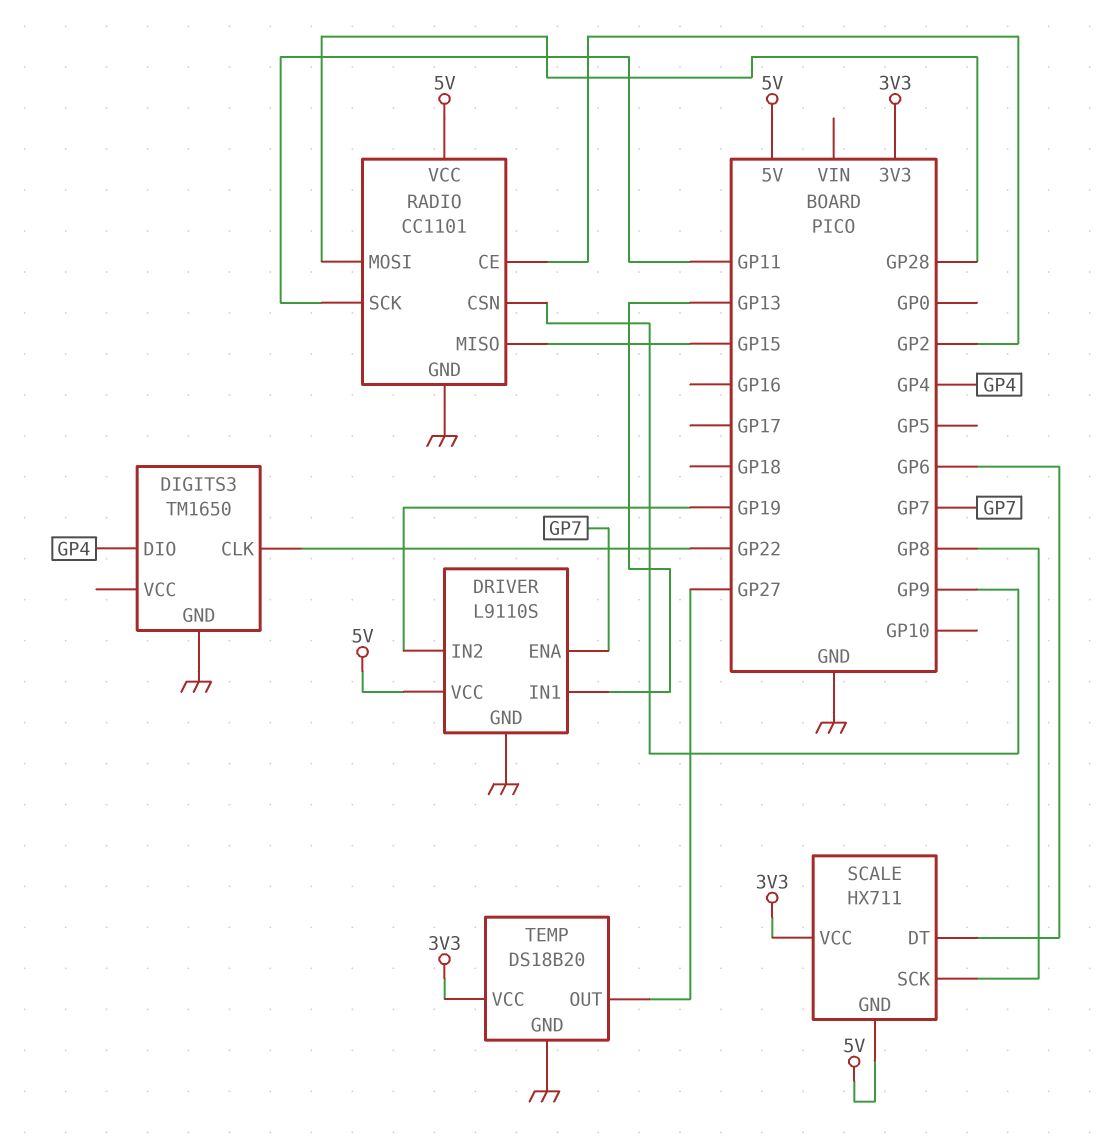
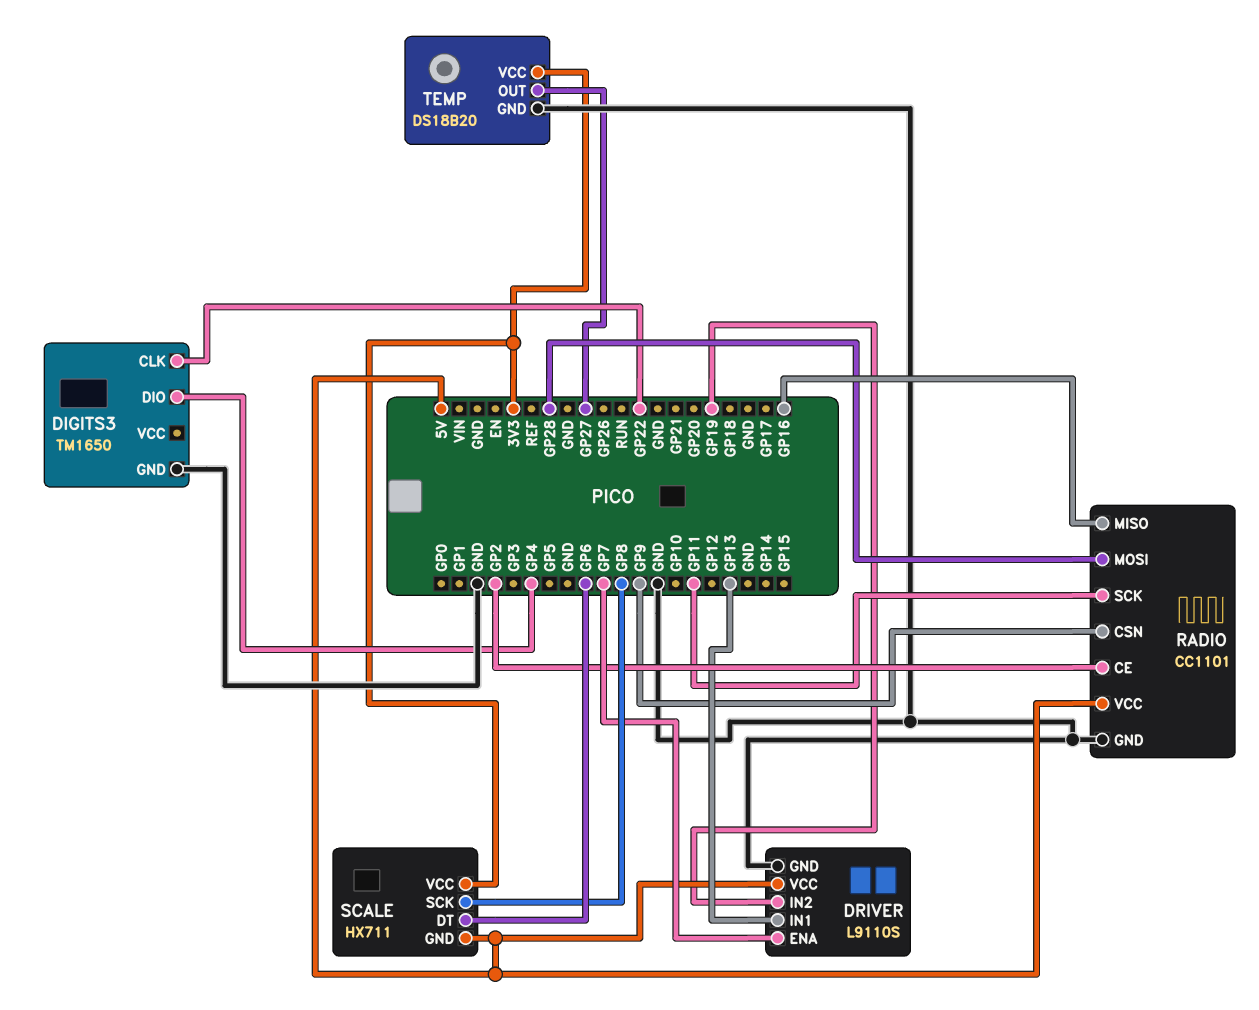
RADIO pin MISO: GP15 -> GP16

